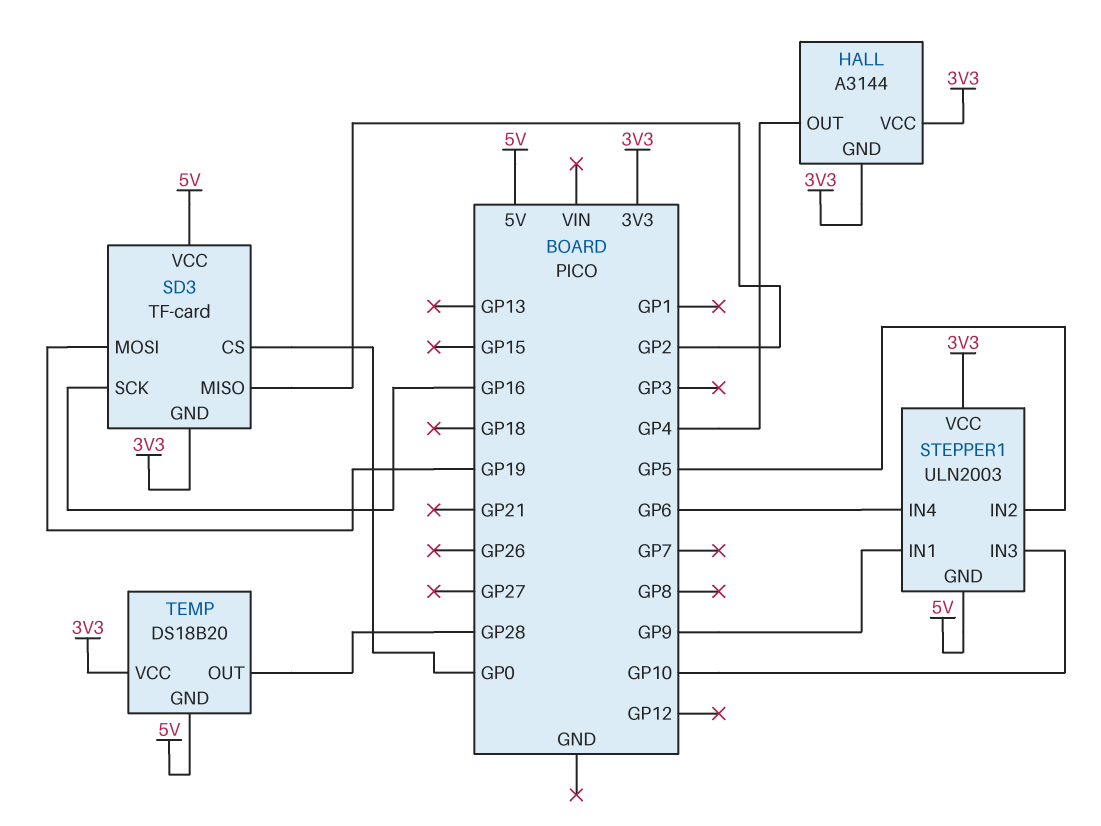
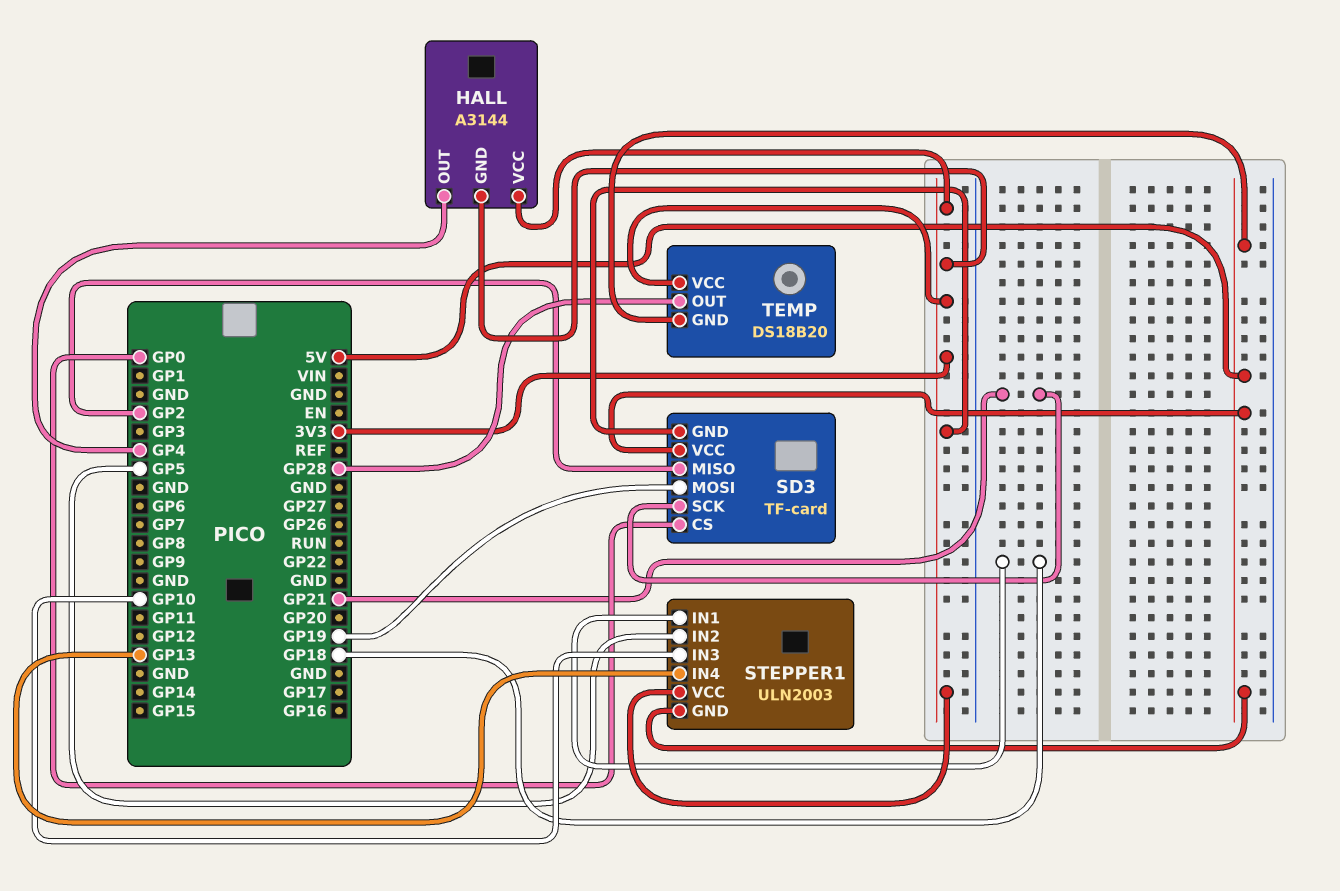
SD3 pin SCK: GP16 -> GP21
STEPPER1 pin IN1: GP9 -> GP18
STEPPER1 pin IN4: GP6 -> GP13

